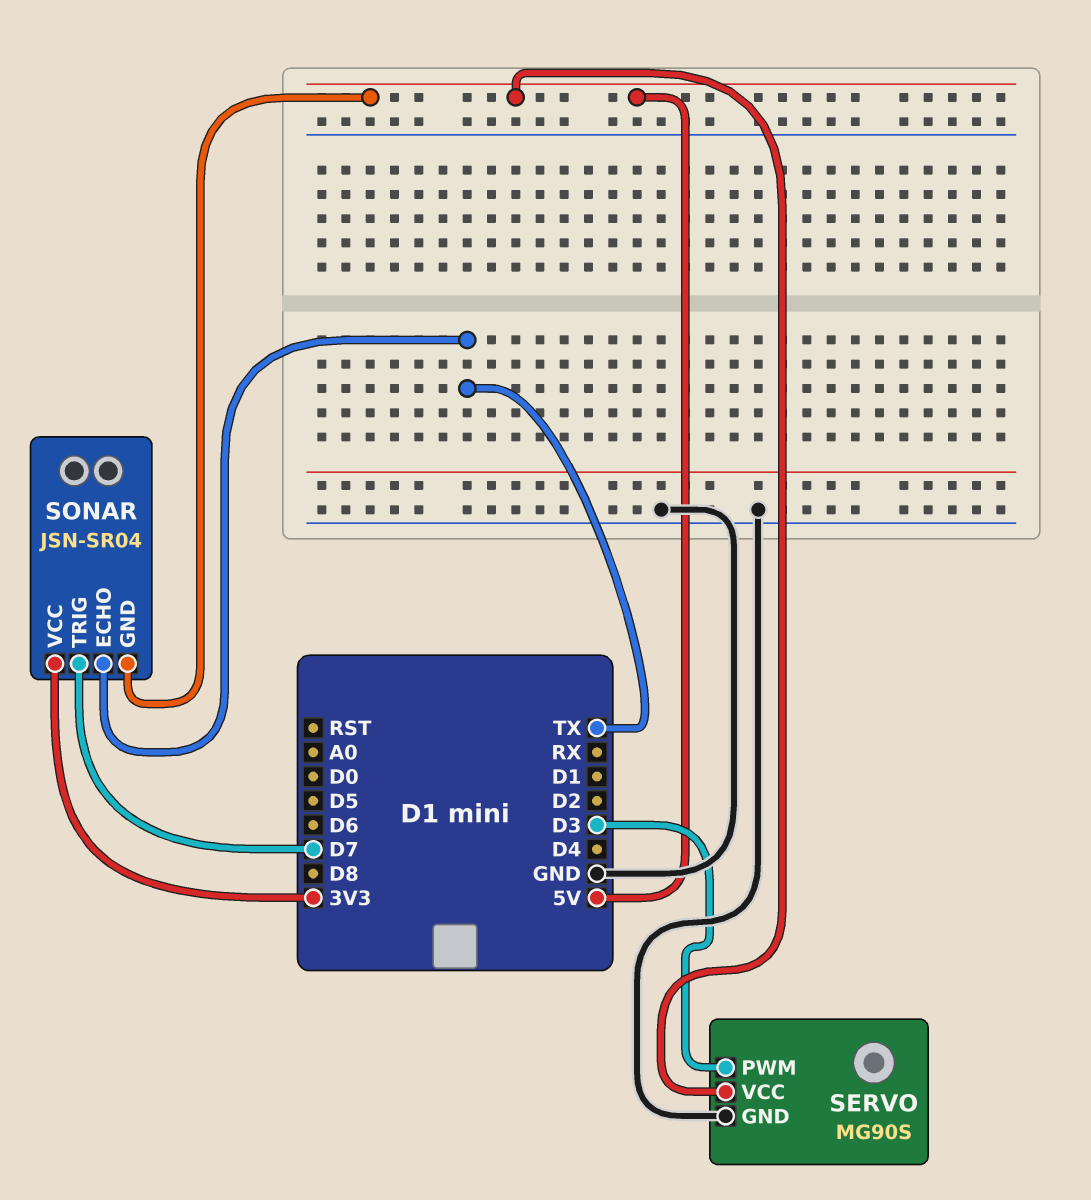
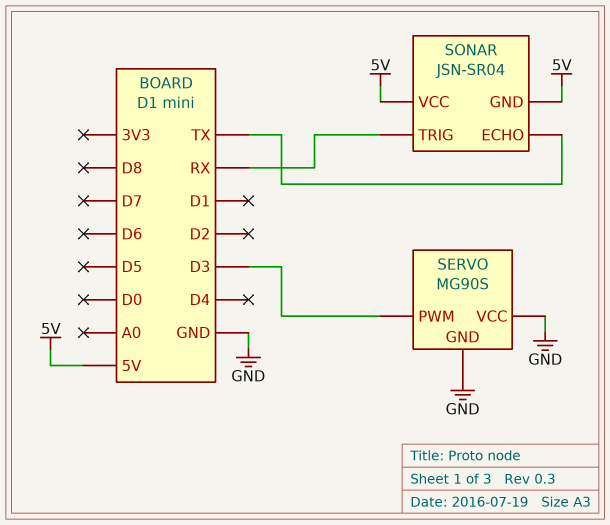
SERVO pin VCC: 5V -> GND
SONAR pin TRIG: D7 -> RX
SONAR pin VCC: 3V3 -> 5V

